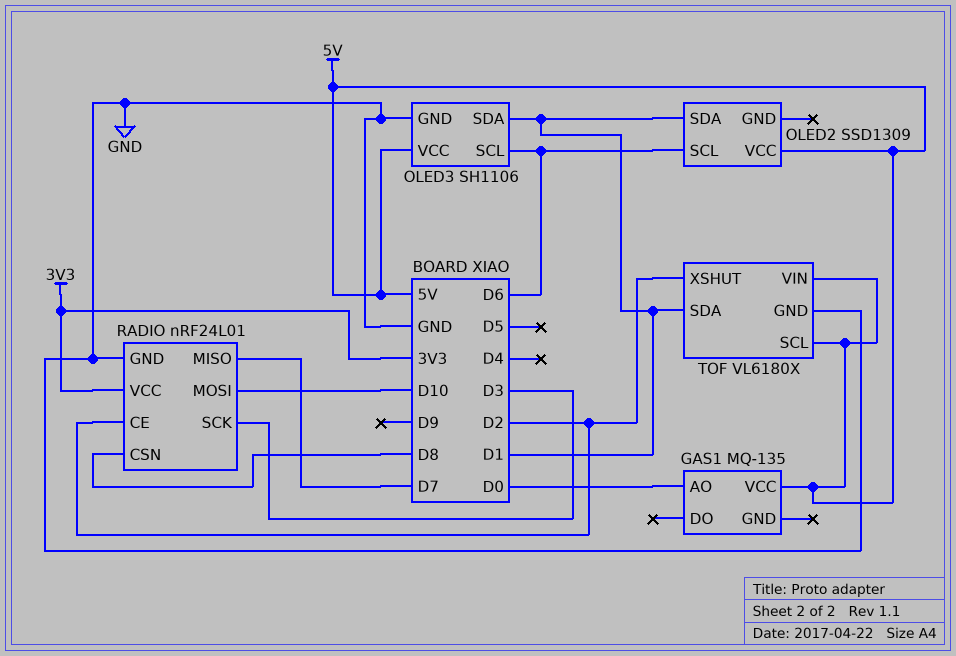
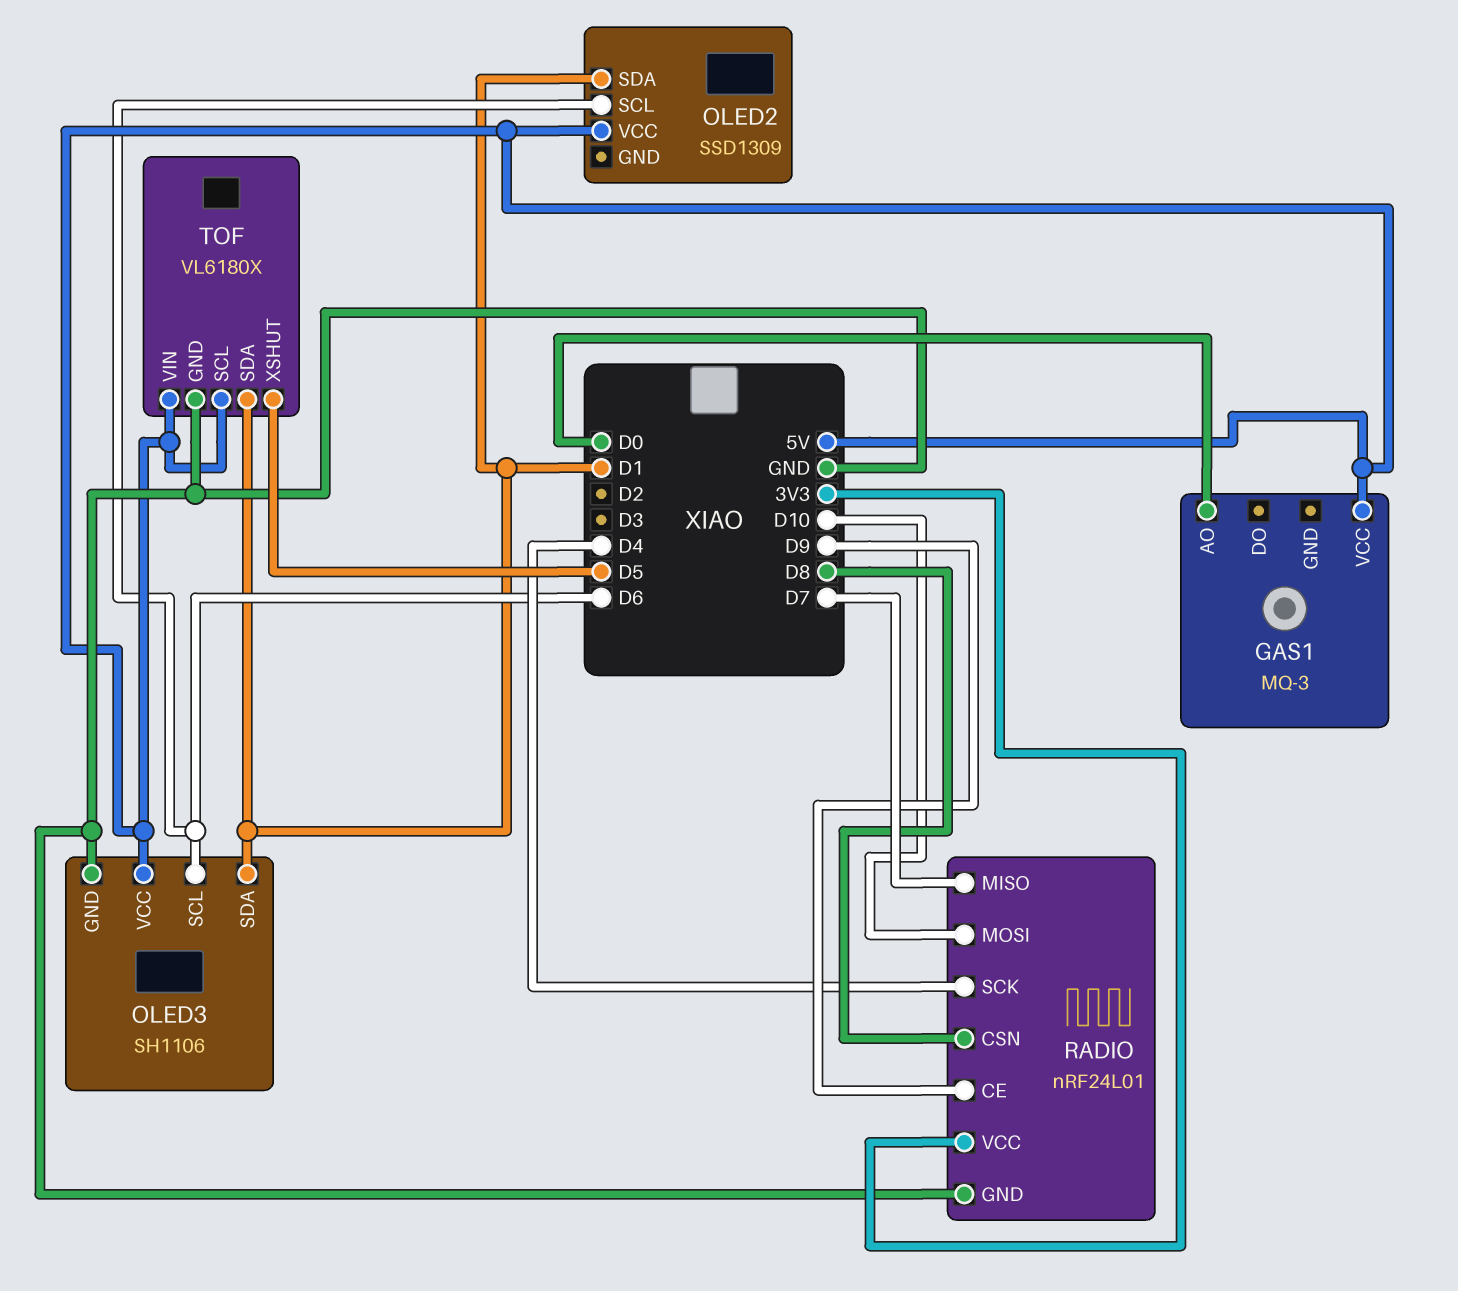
GAS1: MQ-135 -> MQ-3
RADIO pin CE: D2 -> D9
RADIO pin SCK: D3 -> D4
TOF pin XSHUT: D2 -> D5

